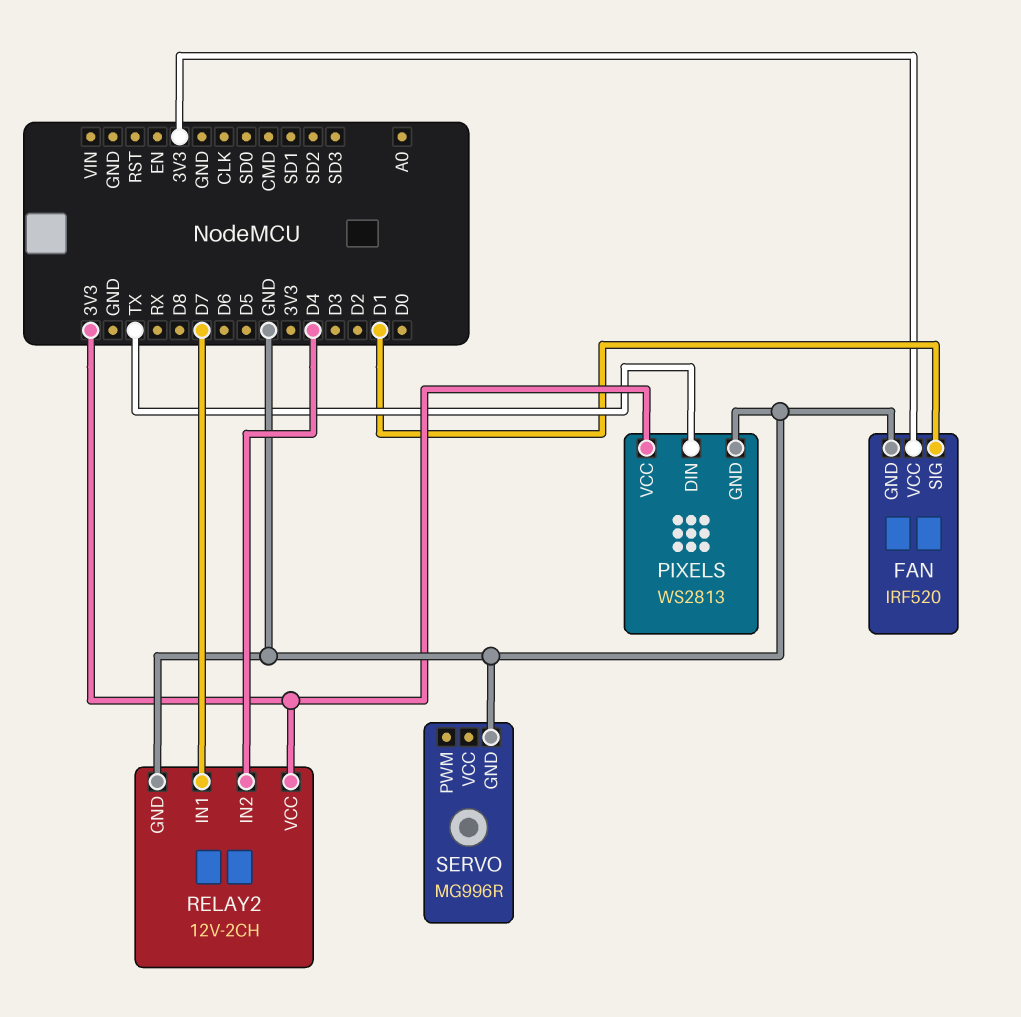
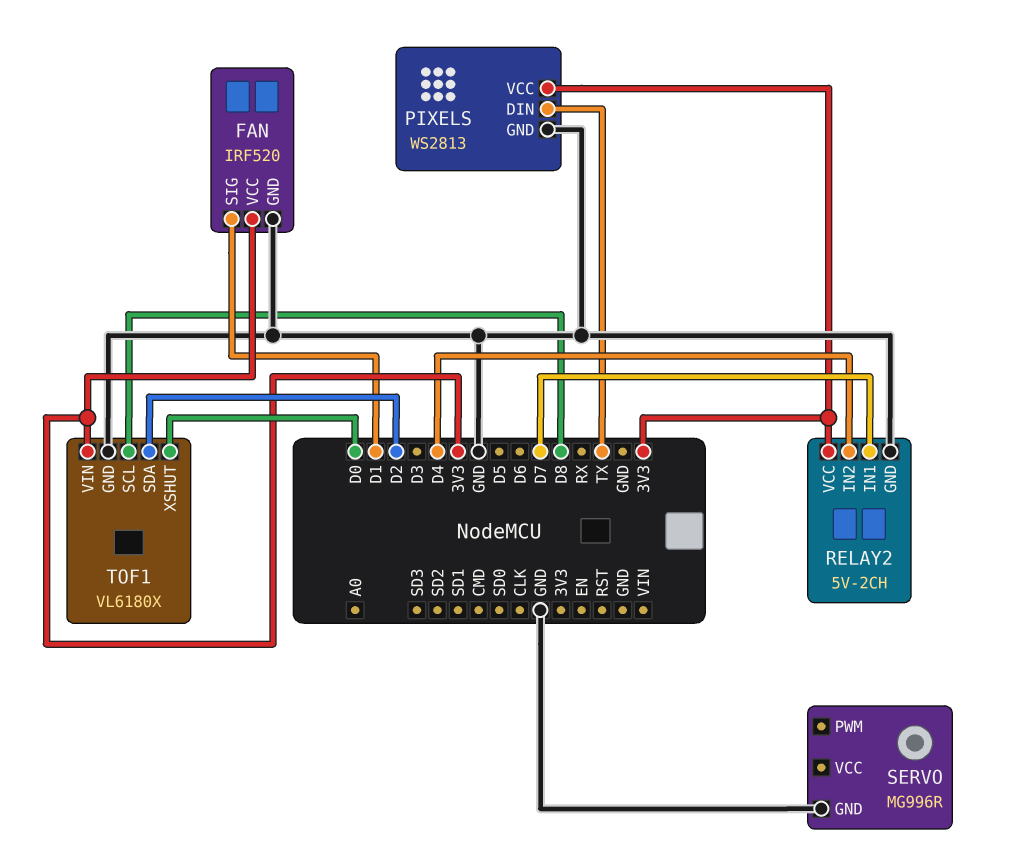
RELAY2: 12V-2CH -> 5V-2CH
TOF1: none -> VL6180X
TOF1 pin GND: none -> GND
TOF1 pin SCL: none -> D8
TOF1 pin SDA: none -> D2
TOF1 pin VIN: none -> 3V3
TOF1 pin XSHUT: none -> D0

